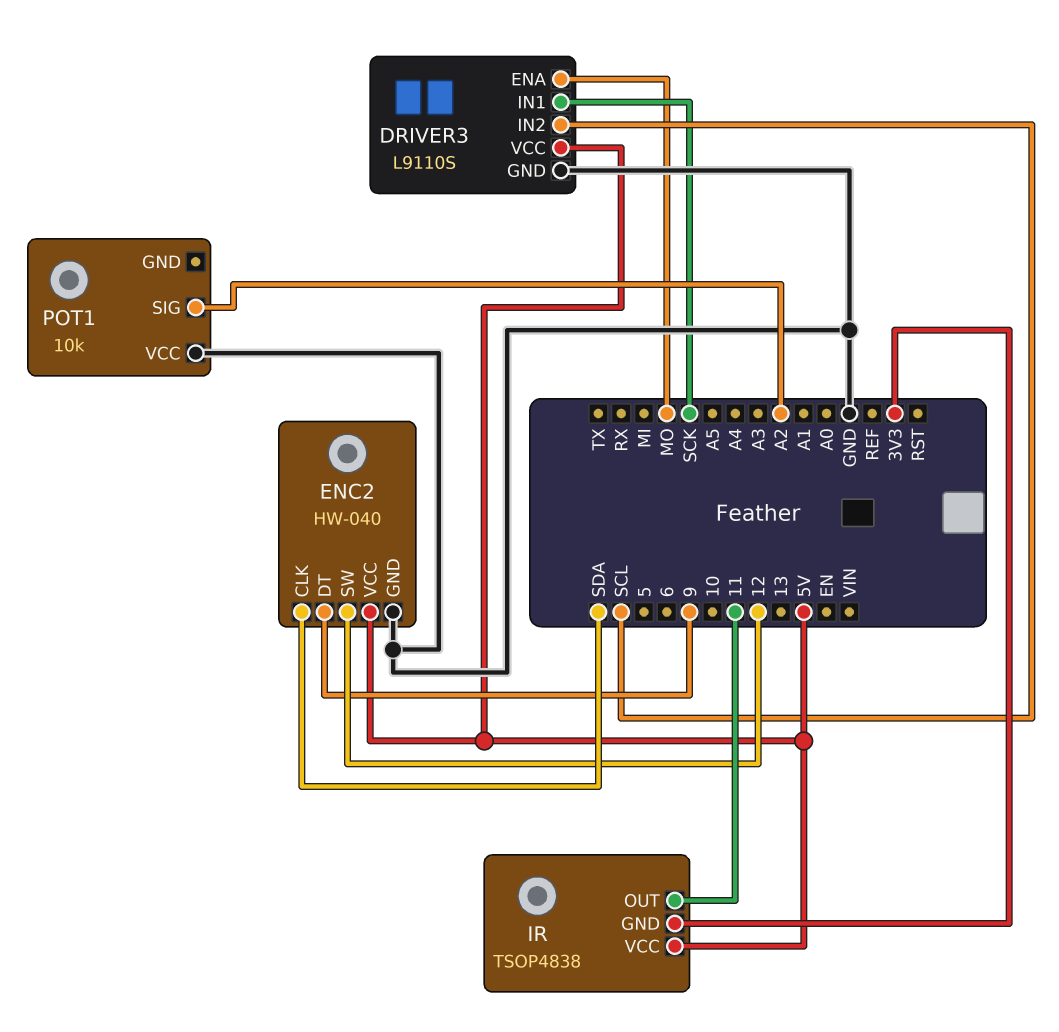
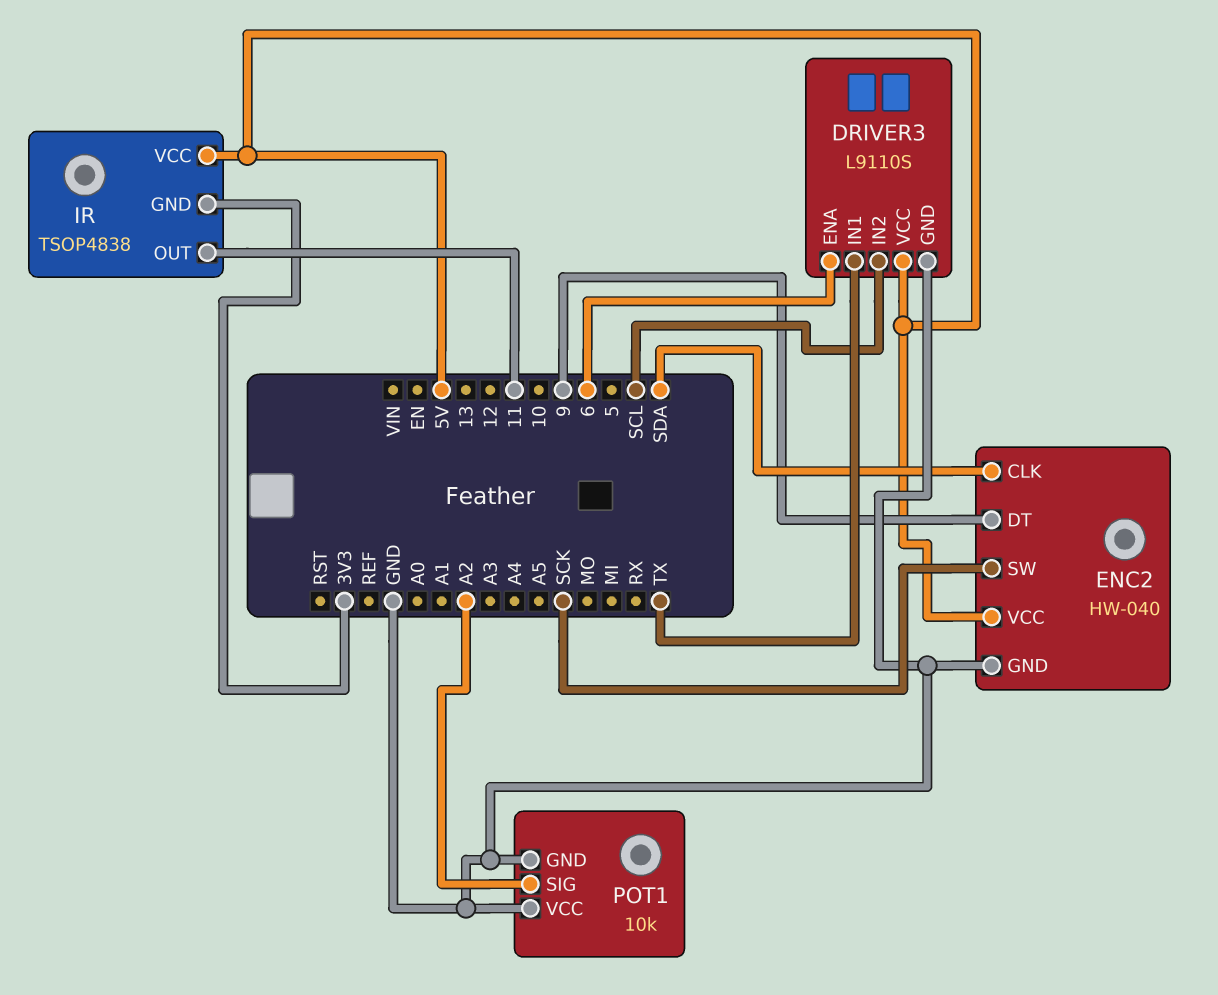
DRIVER3 pin ENA: MO -> 6
DRIVER3 pin IN1: SCK -> TX
ENC2 pin SW: 12 -> SCK
POT1 pin GND: none -> GND

